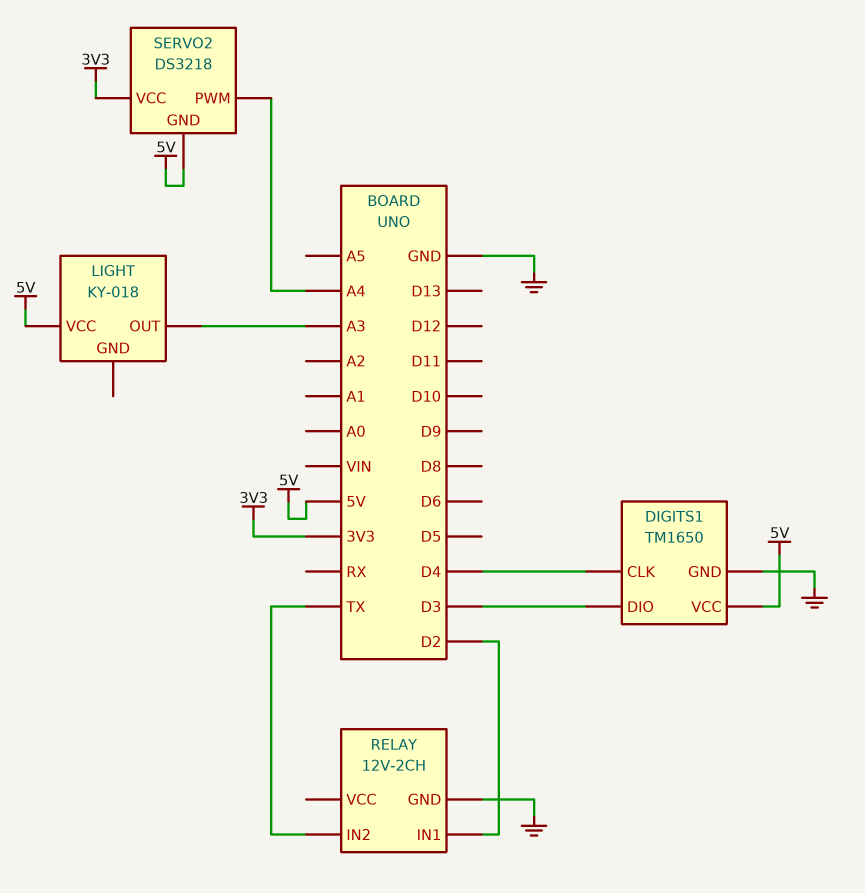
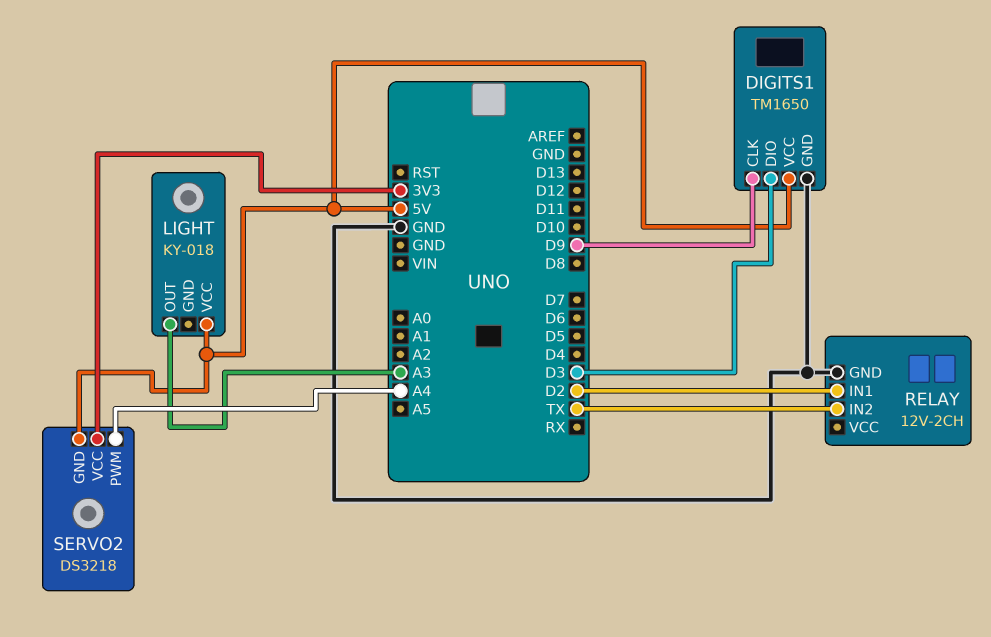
DIGITS1 pin CLK: D4 -> D9

